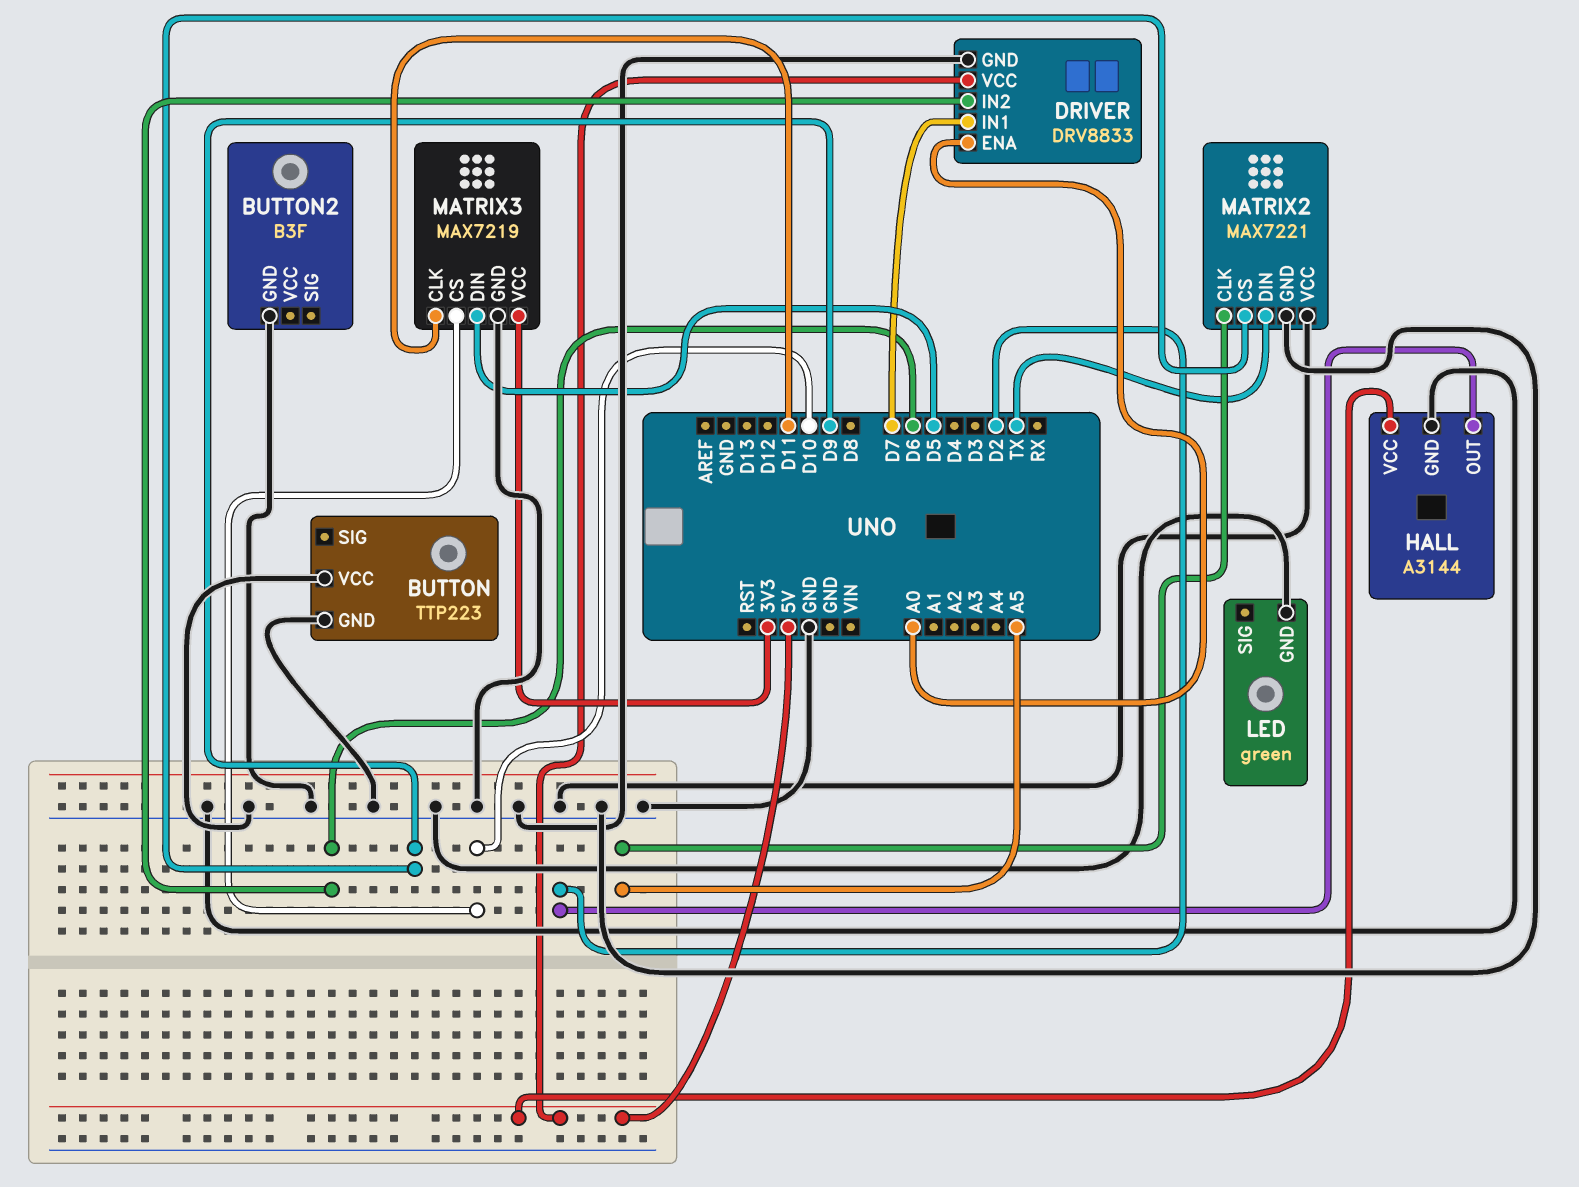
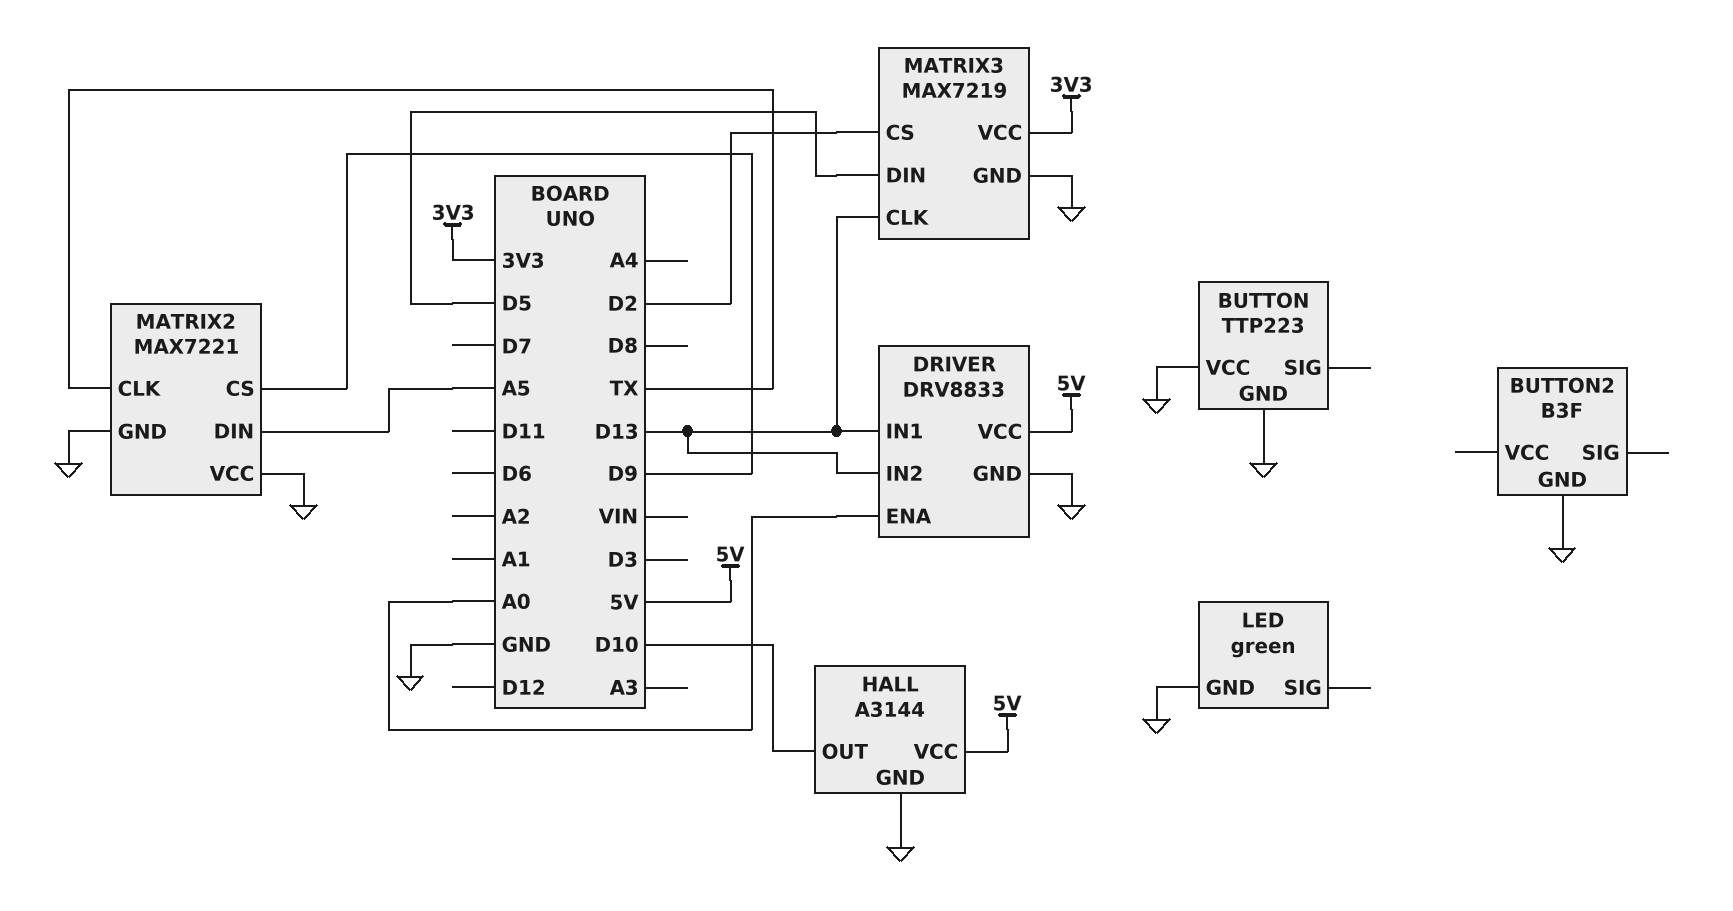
DRIVER pin IN1: D7 -> D13
DRIVER pin IN2: D6 -> D13
HALL pin OUT: D2 -> D10
MATRIX2 pin CLK: A5 -> TX
MATRIX2 pin DIN: TX -> A5
MATRIX3 pin CLK: D11 -> D13
MATRIX3 pin CS: D10 -> D2

